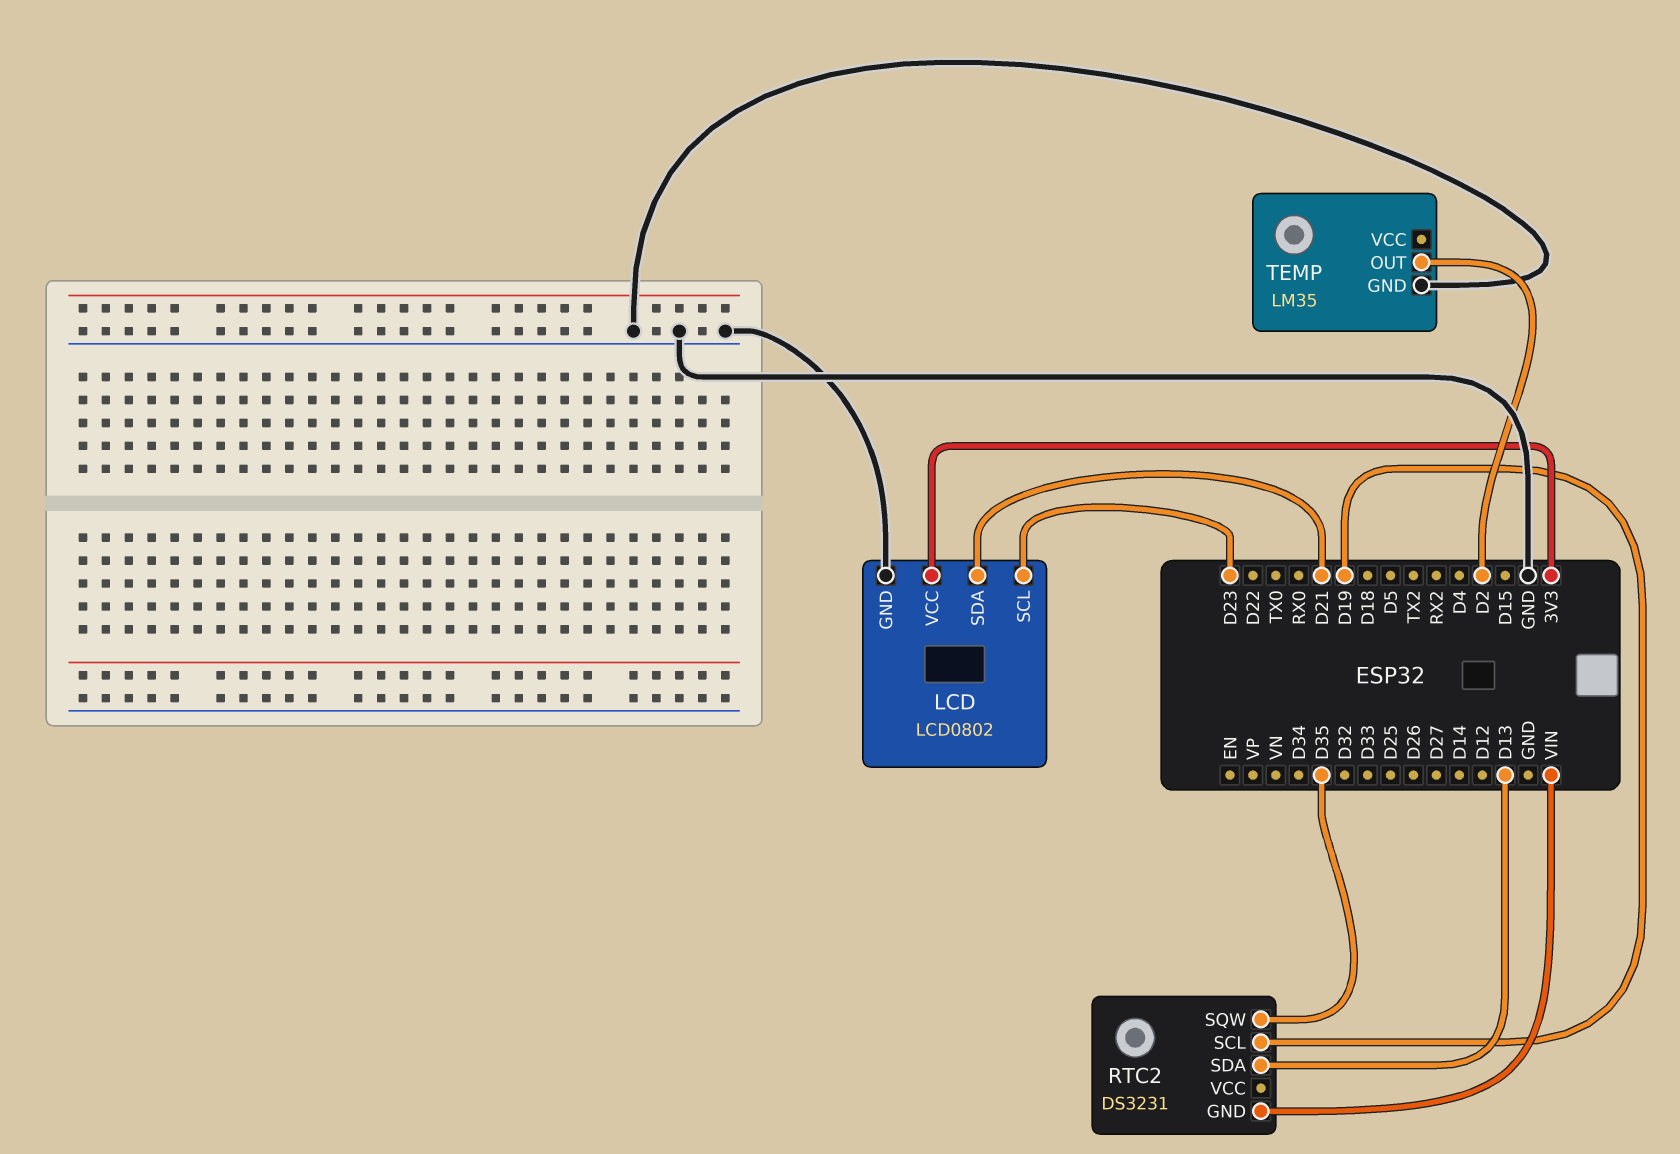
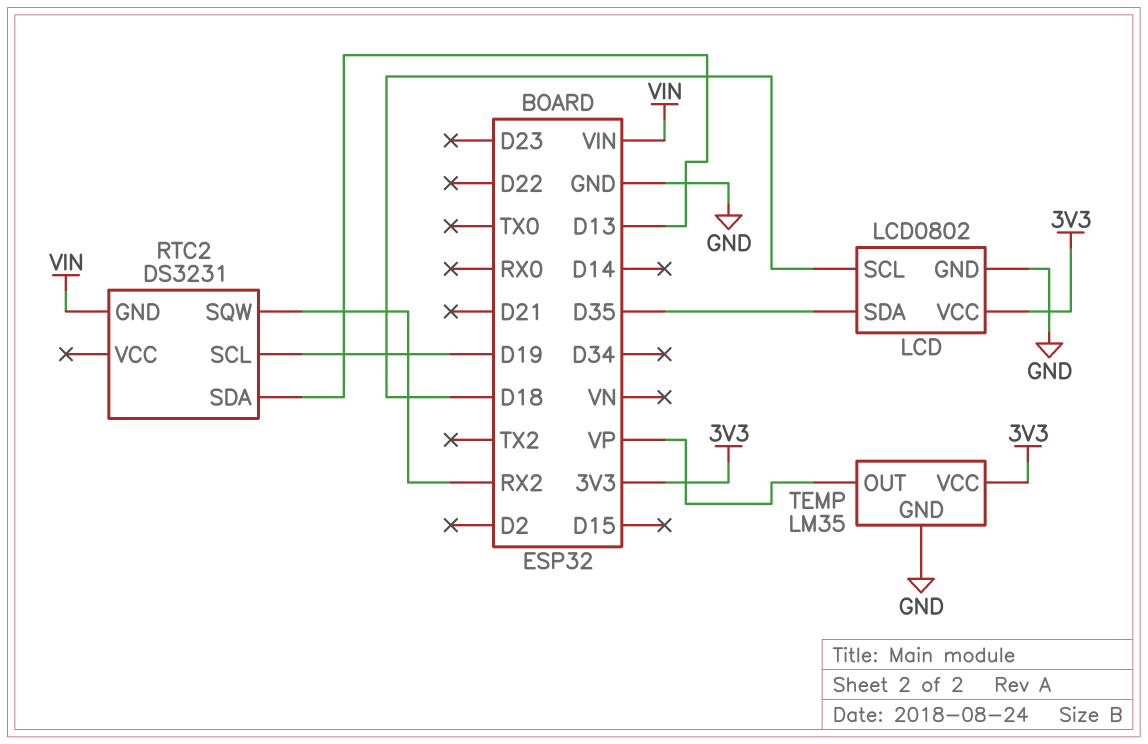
LCD pin SCL: D23 -> D18
LCD pin SDA: D21 -> D35
RTC2 pin SQW: D35 -> RX2
TEMP pin OUT: D2 -> VP
TEMP pin VCC: none -> 3V3

